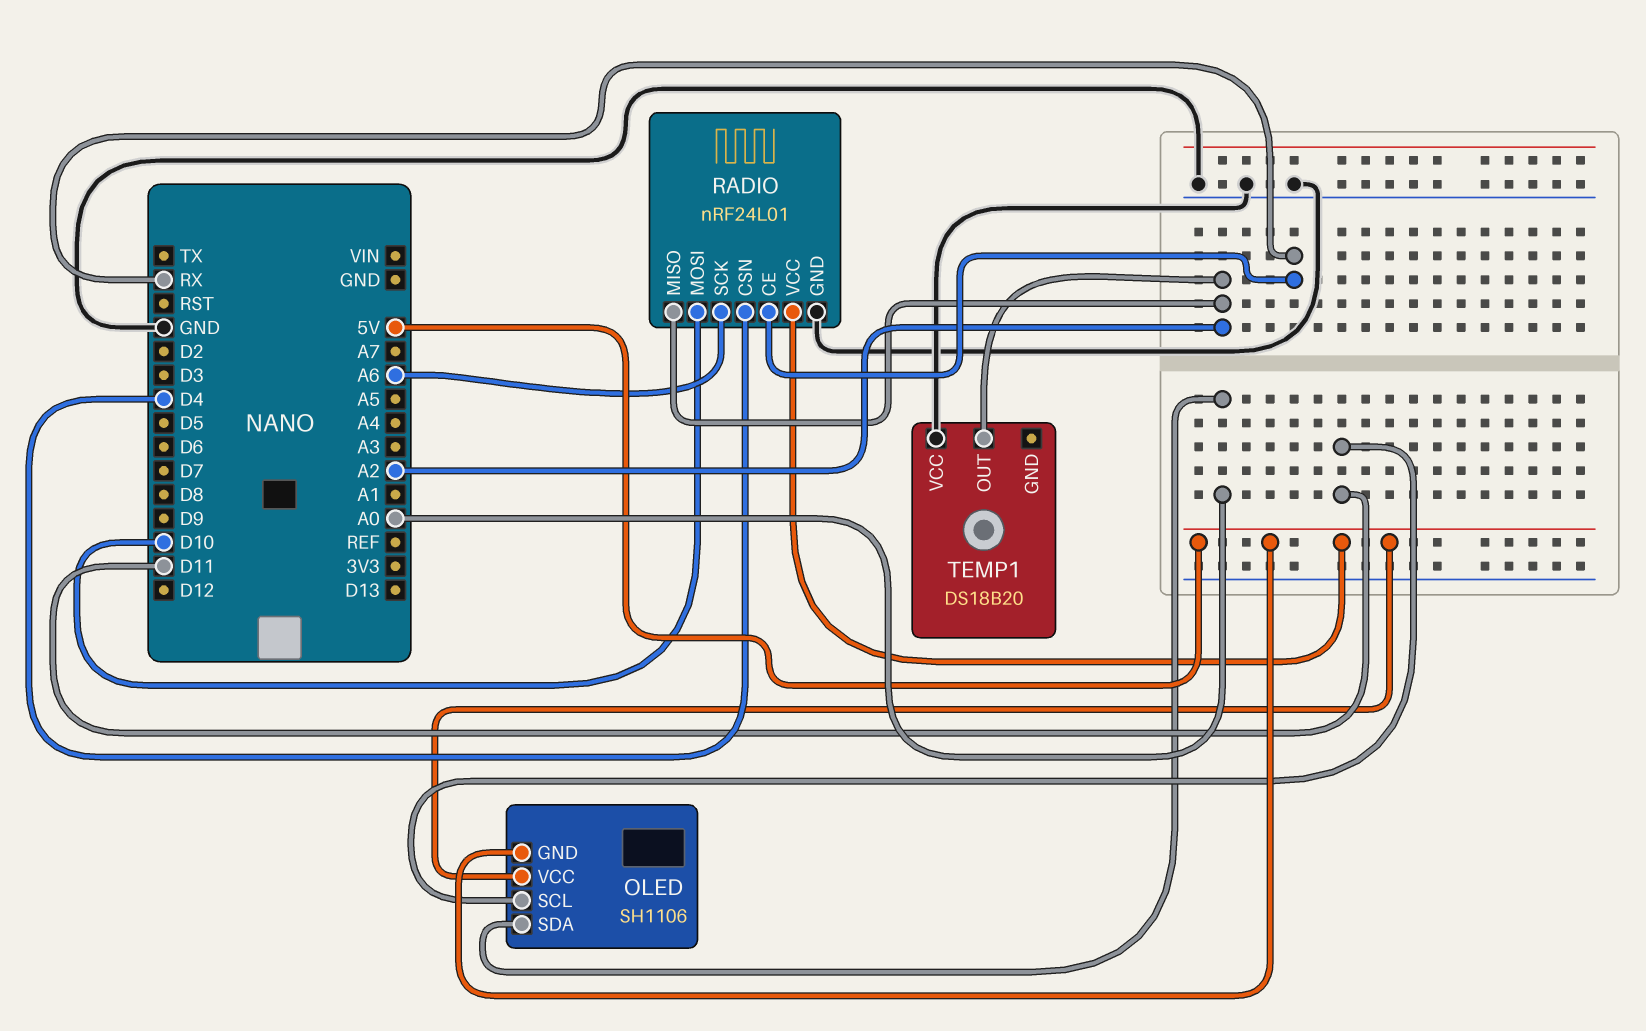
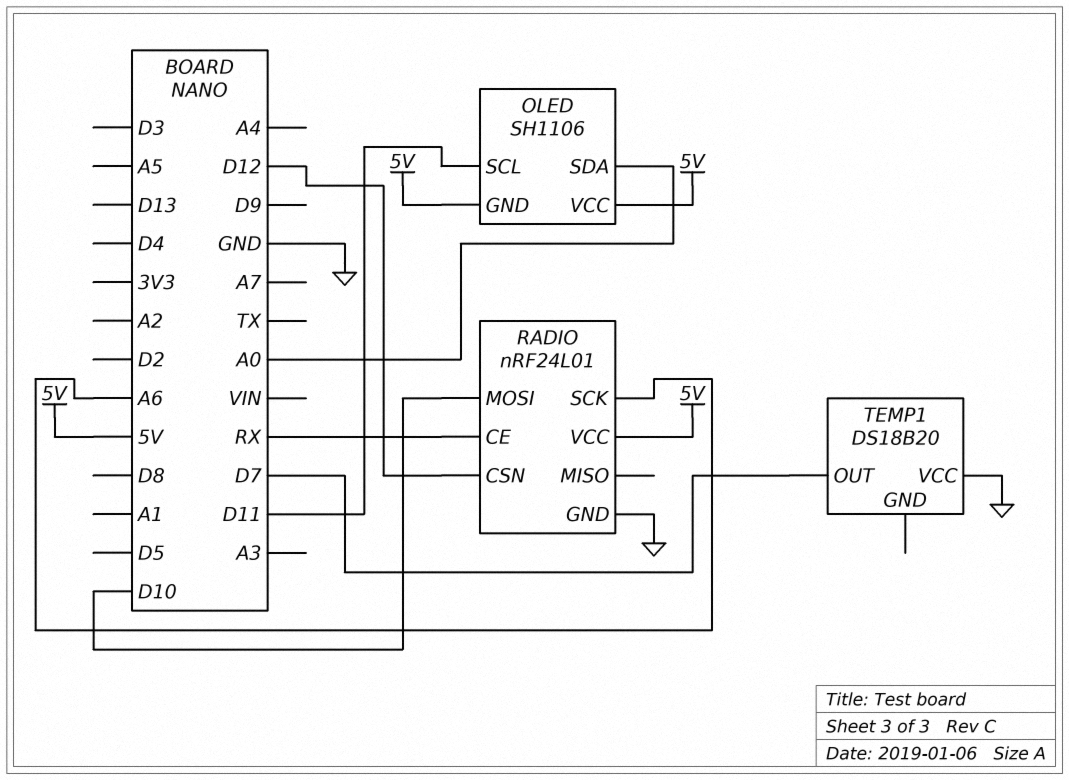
RADIO pin CSN: D4 -> D12
RADIO pin MISO: A2 -> none
TEMP1 pin OUT: A2 -> D7

